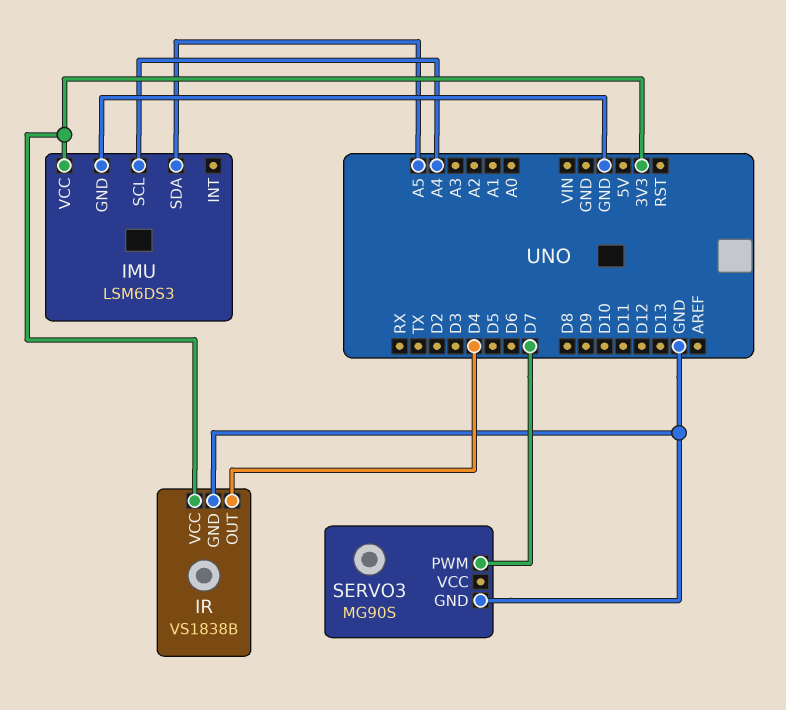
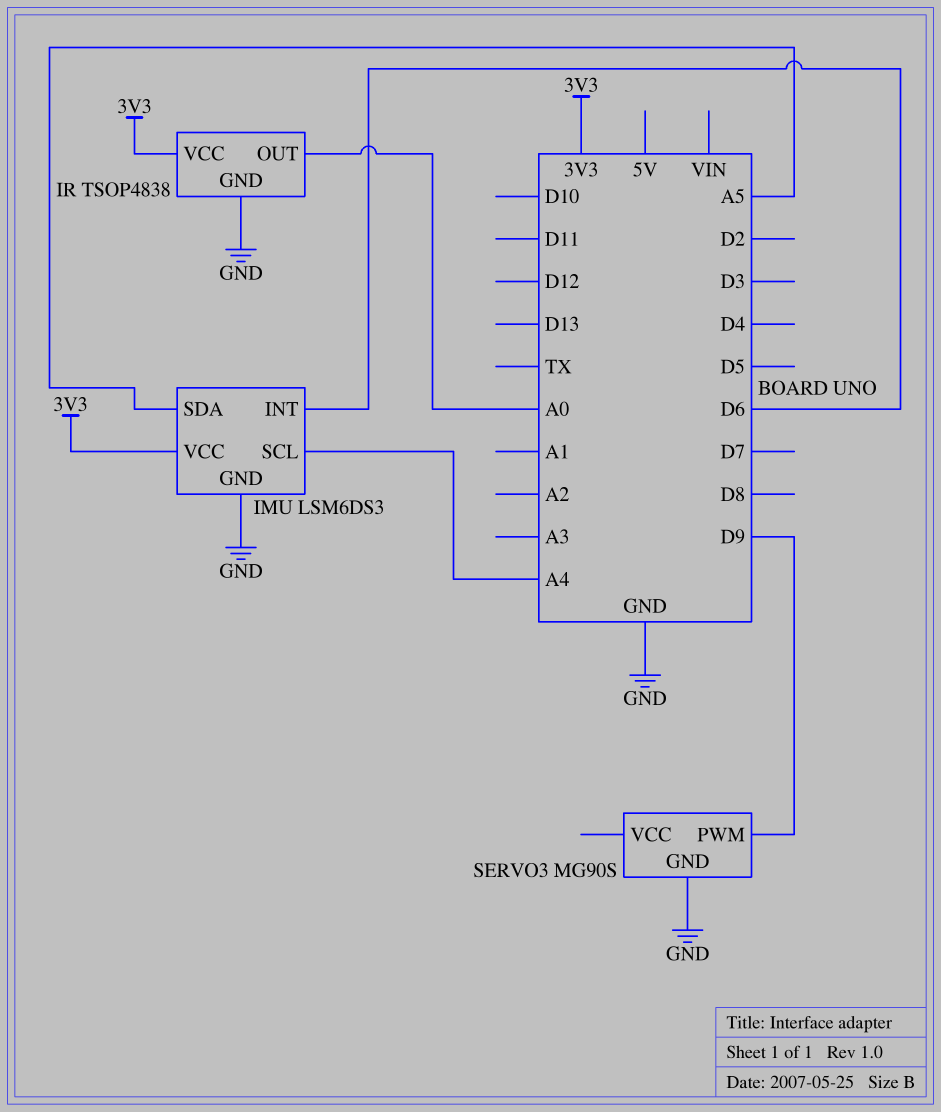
IMU pin INT: none -> D6
IR: VS1838B -> TSOP4838
IR pin OUT: D4 -> A0
SERVO3 pin PWM: D7 -> D9

